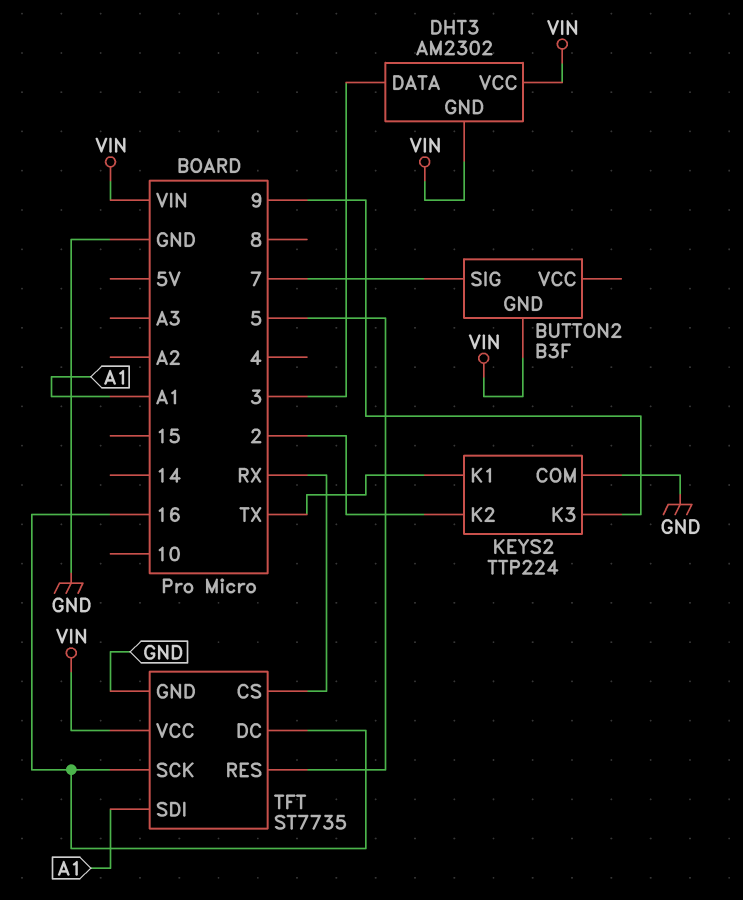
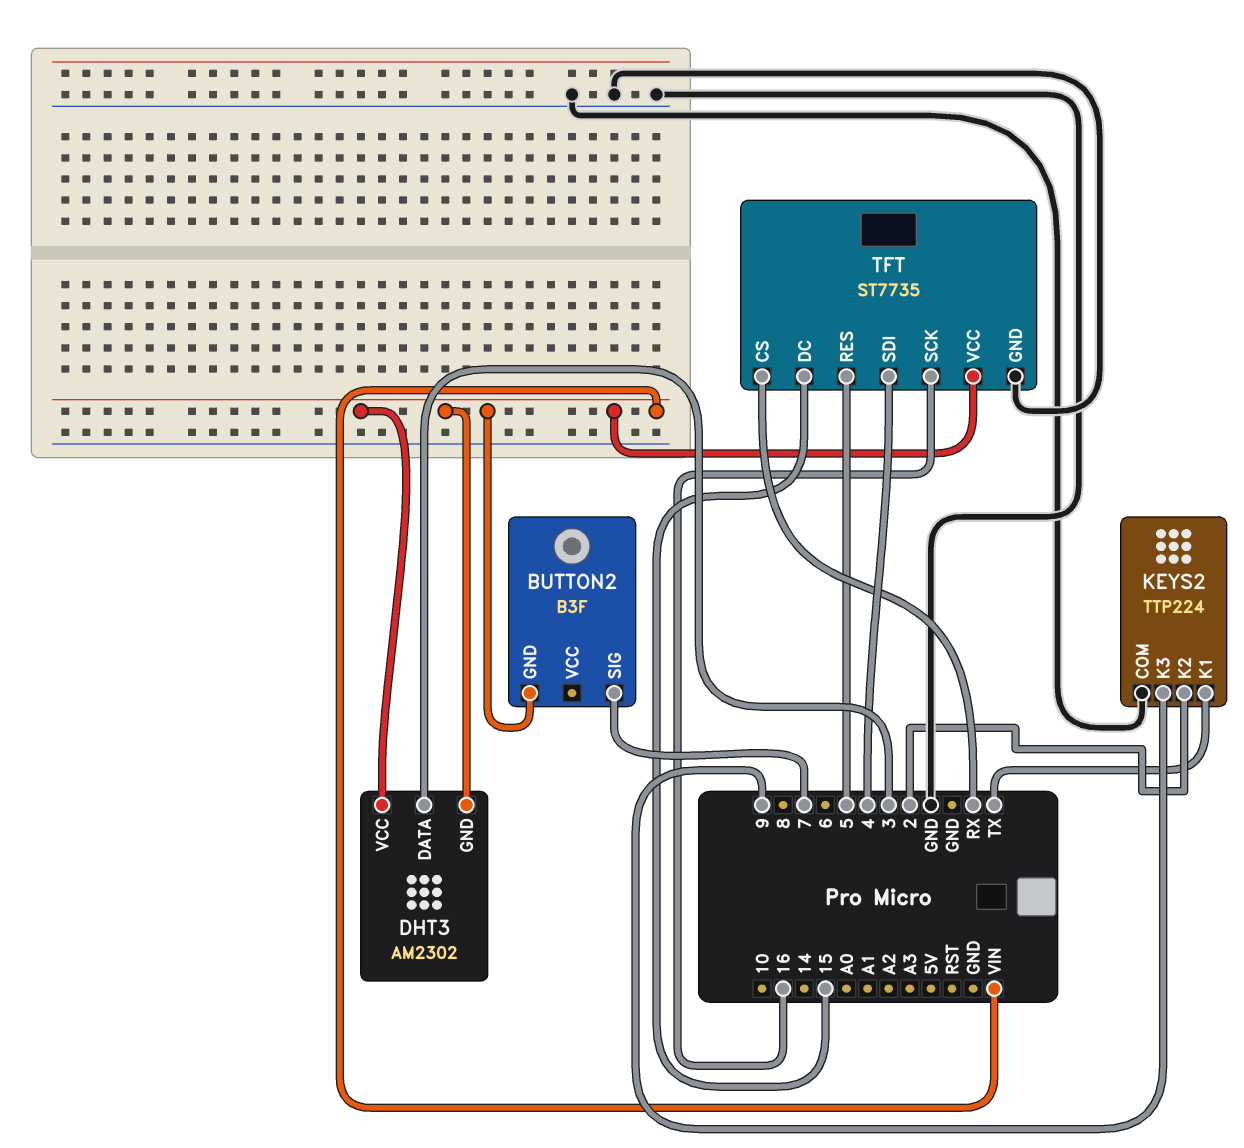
TFT pin DC: 16 -> 15
TFT pin SDI: A1 -> 4

